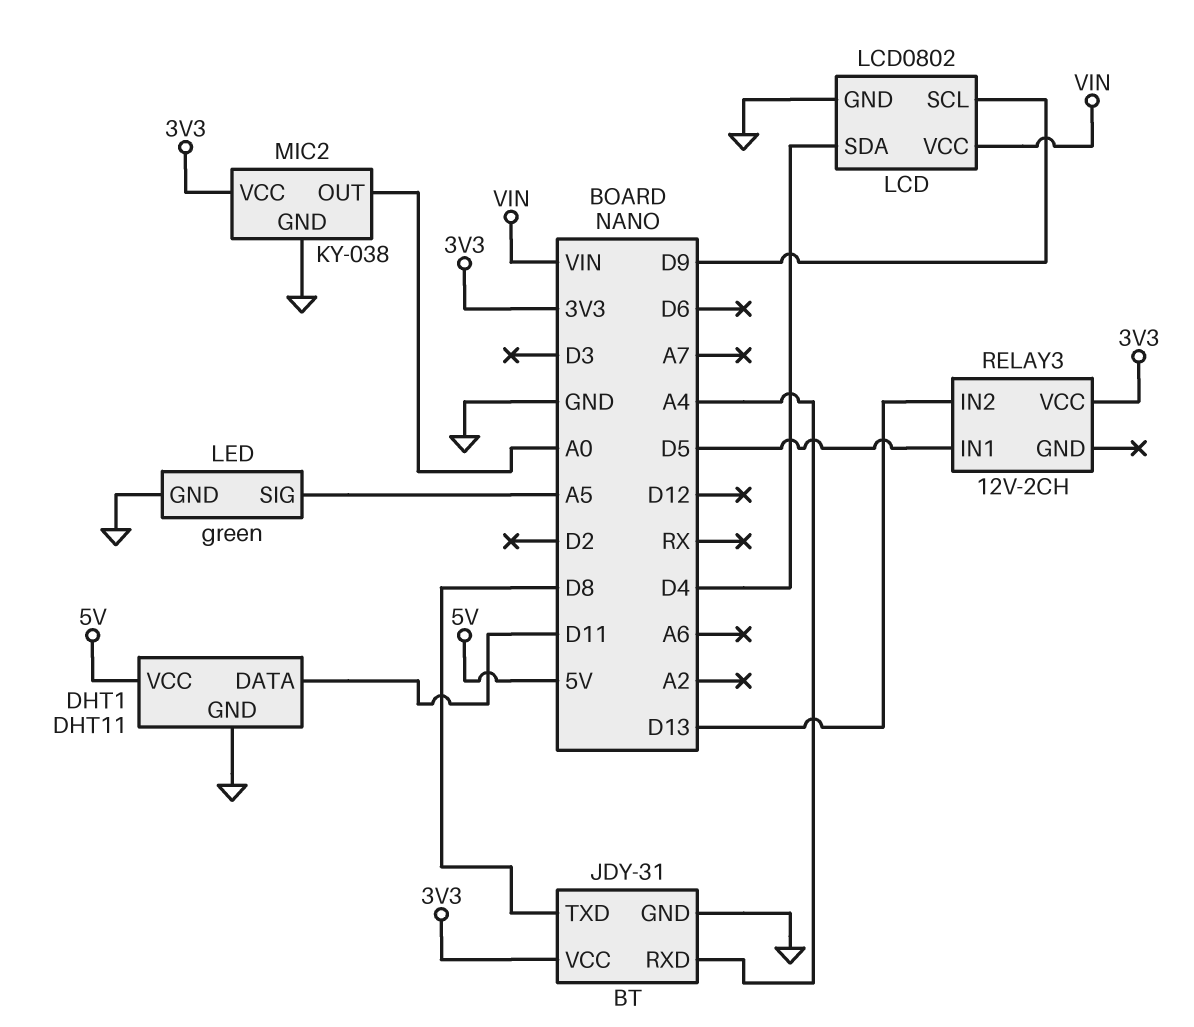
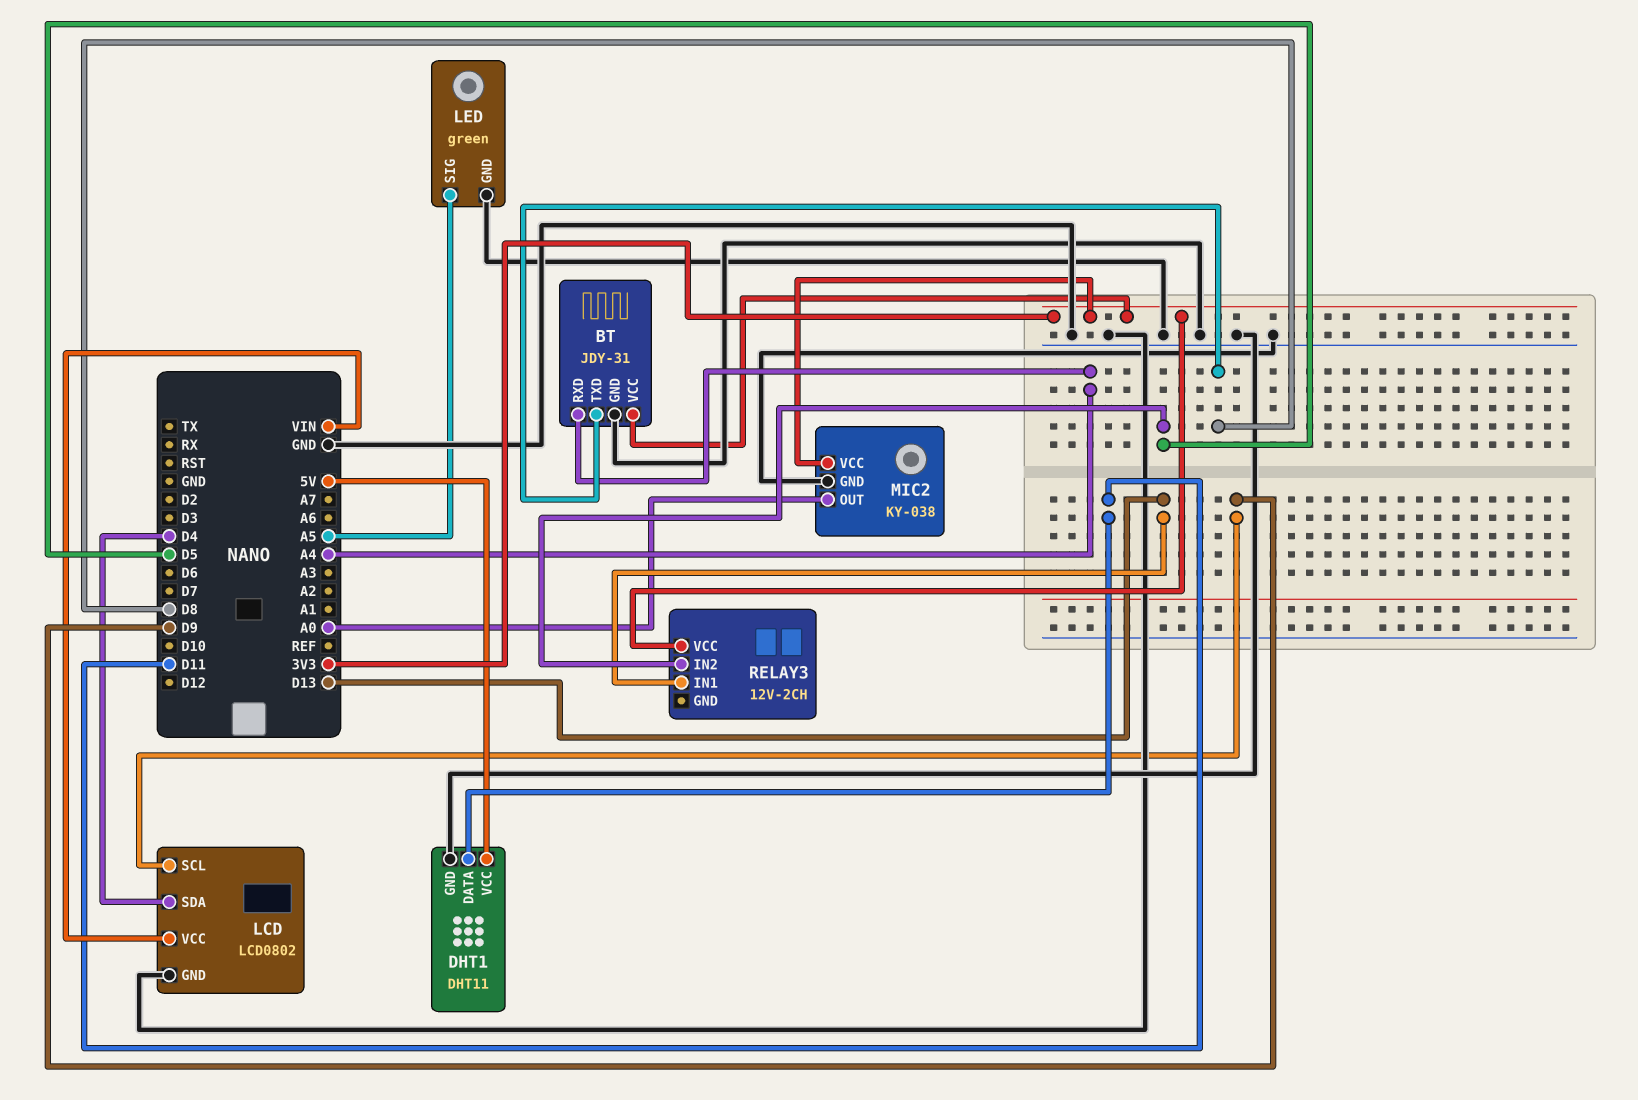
RELAY3 pin IN1: D5 -> D13
RELAY3 pin IN2: D13 -> D5

